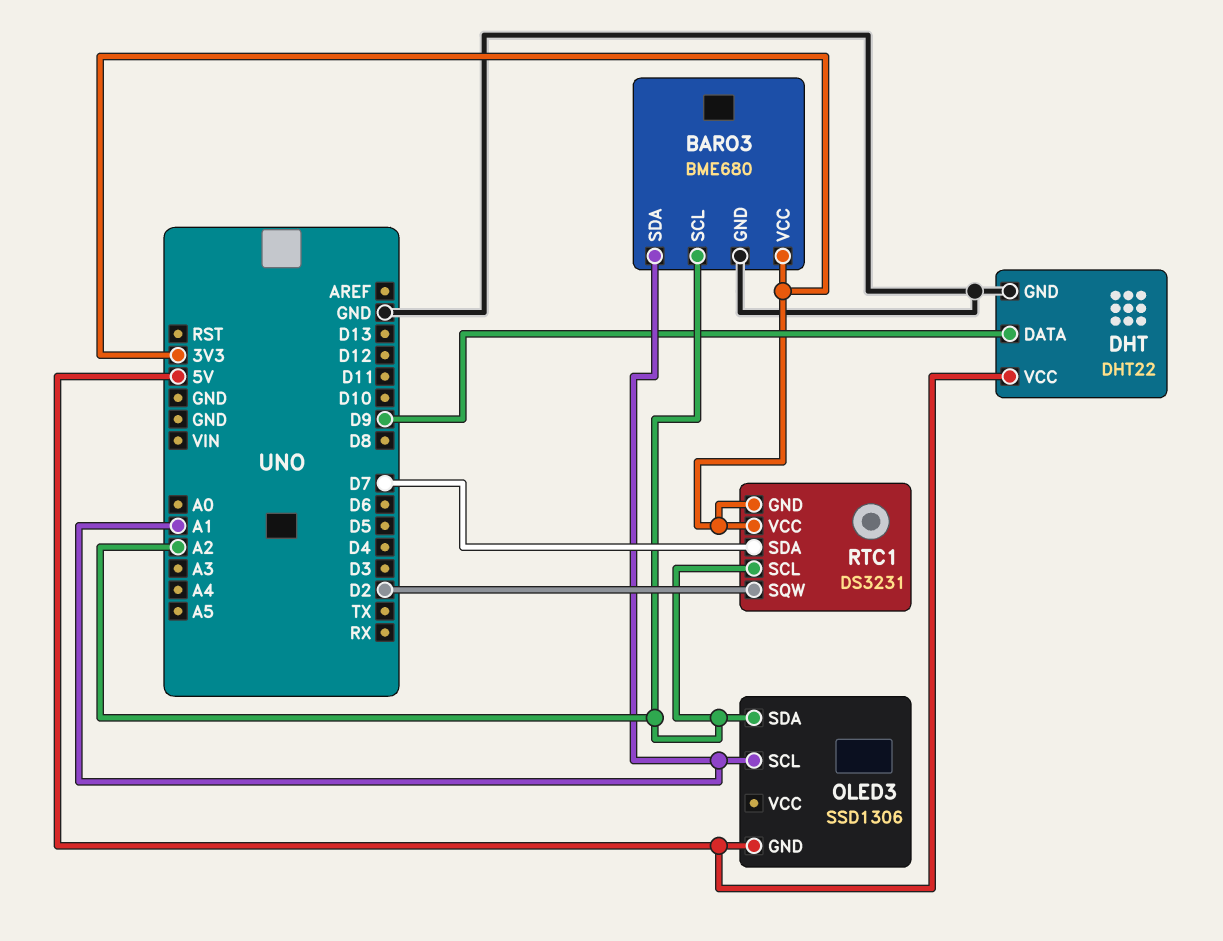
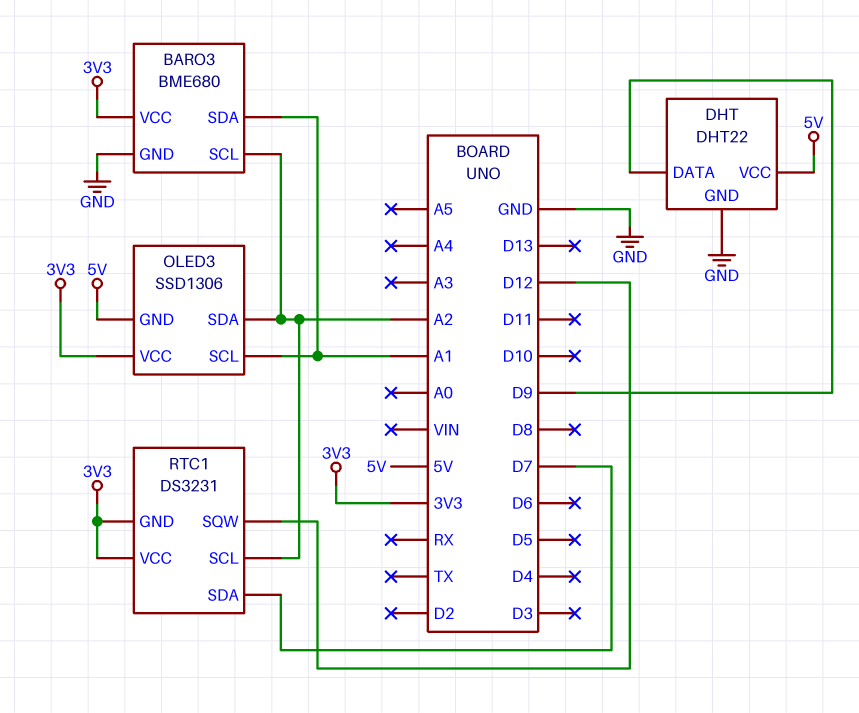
OLED3 pin VCC: none -> 3V3
RTC1 pin SQW: D2 -> D12

